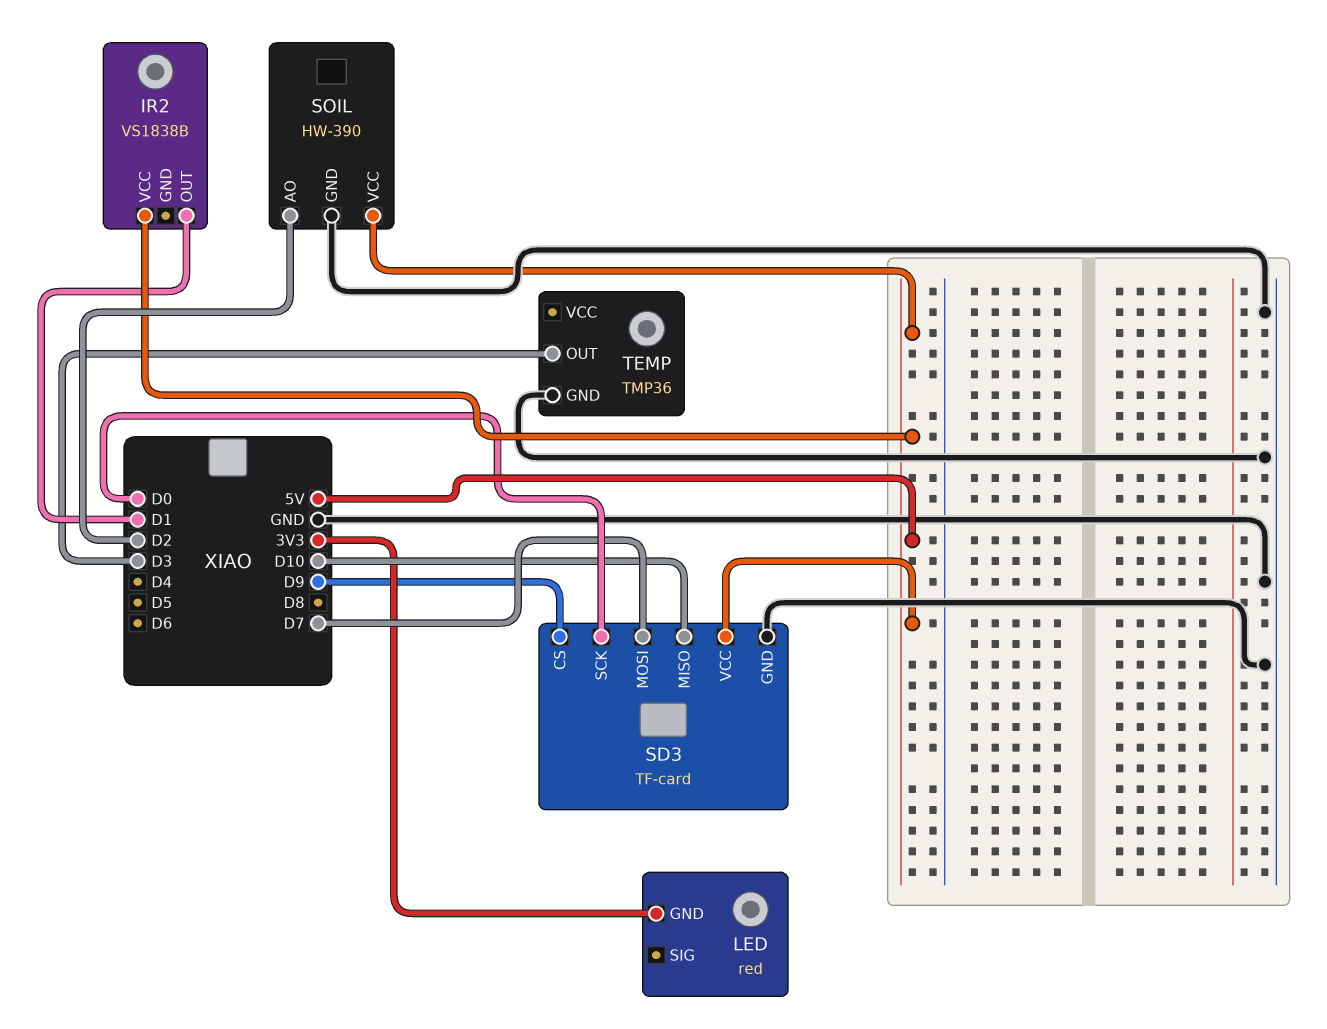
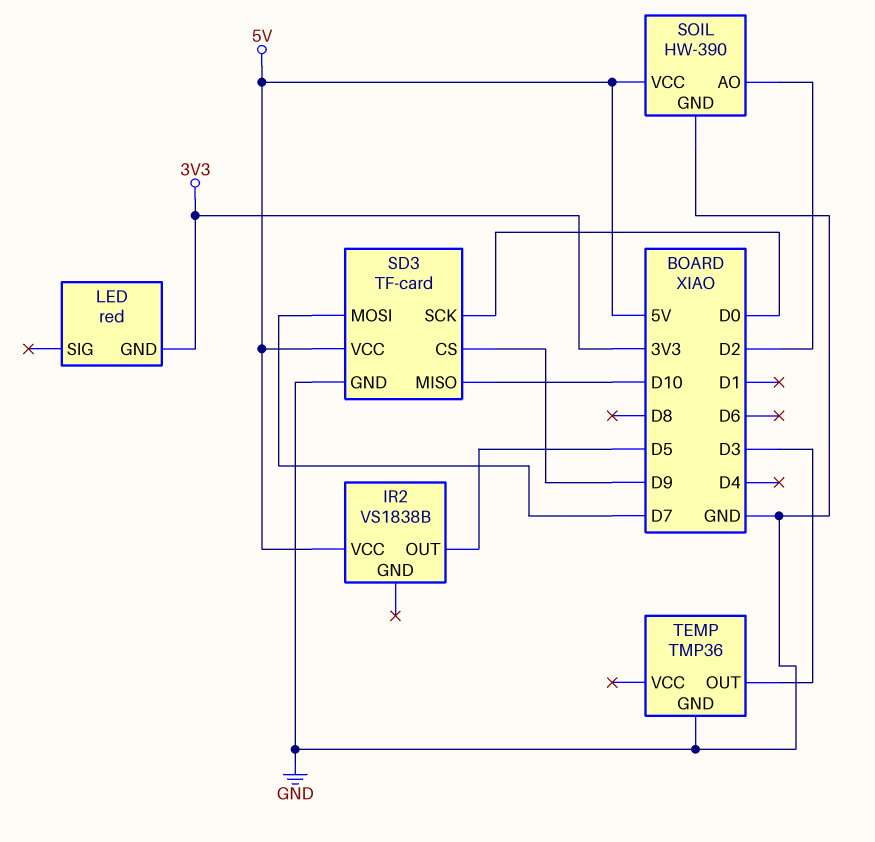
IR2 pin OUT: D1 -> D5

